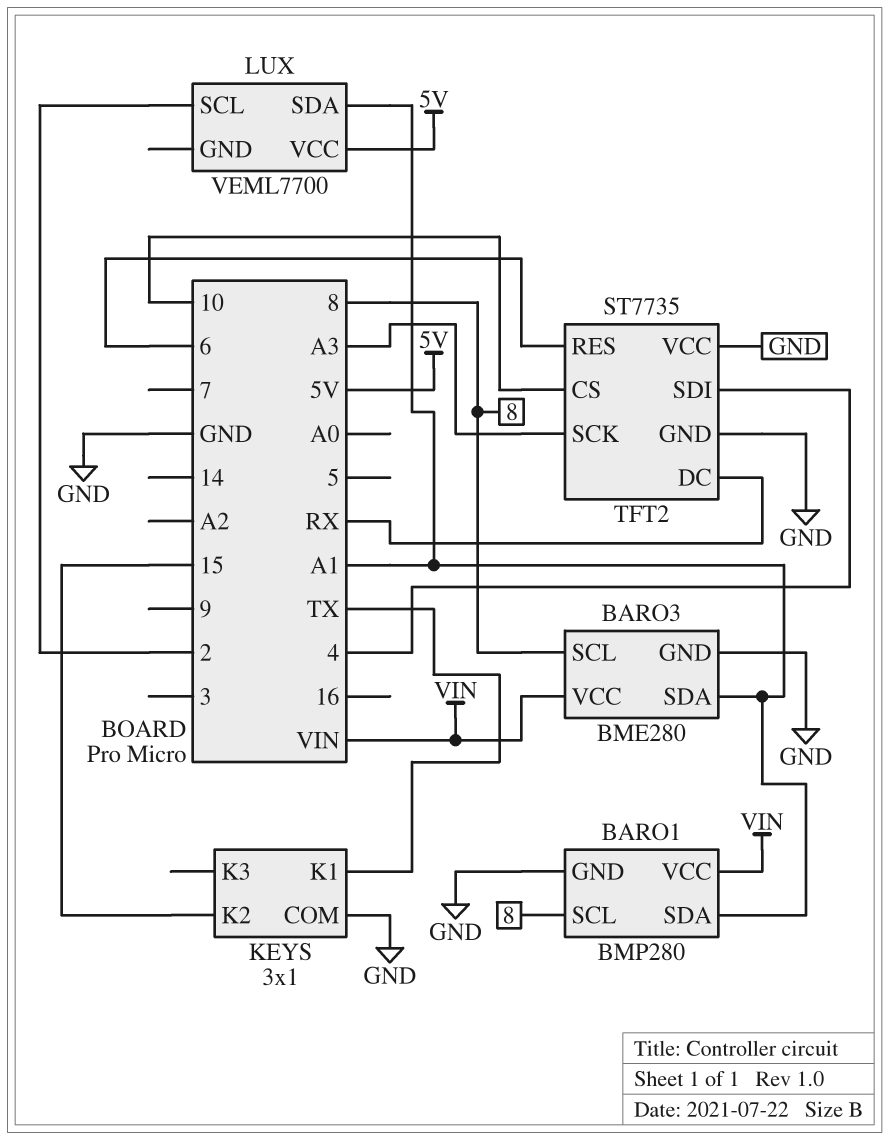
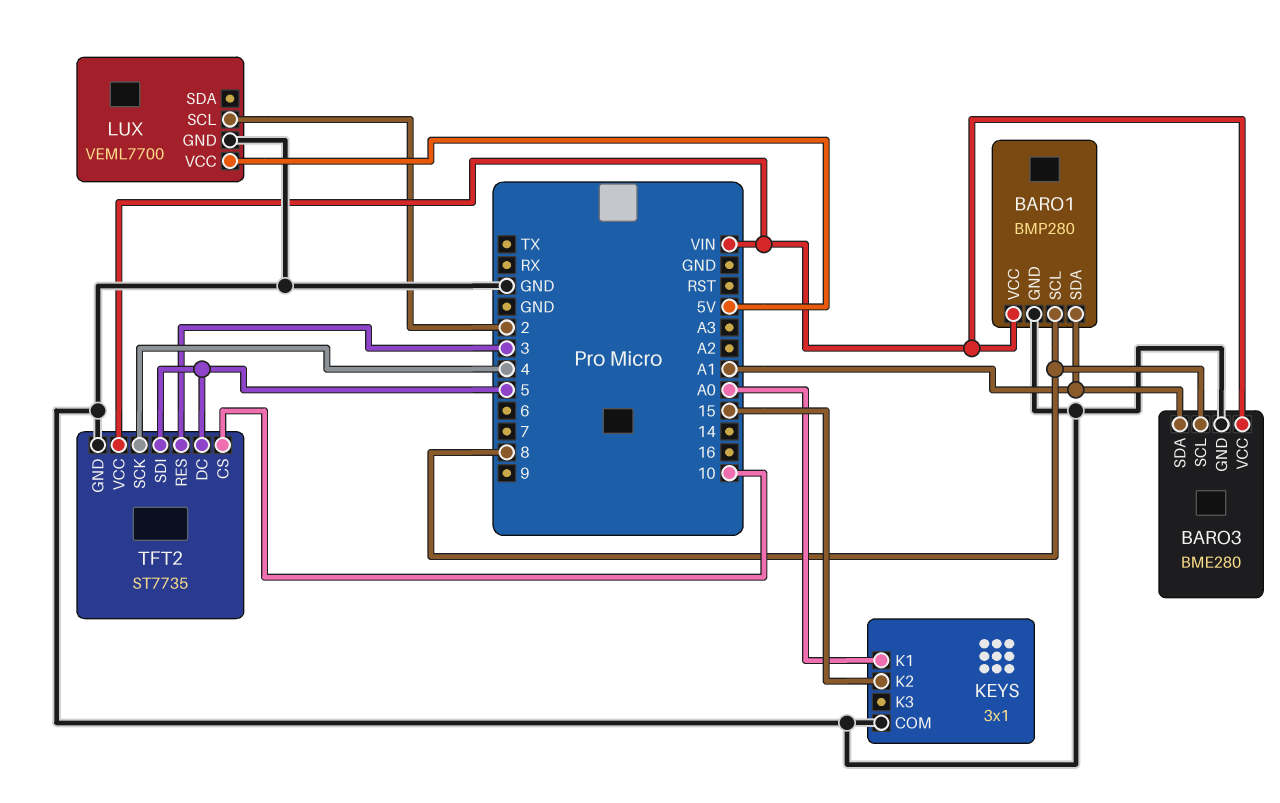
KEYS pin K1: TX -> A0
LUX pin GND: none -> GND
LUX pin SDA: A1 -> none
TFT2 pin DC: RX -> 5
TFT2 pin RES: 6 -> 3
TFT2 pin SCK: A3 -> 4
TFT2 pin SDI: 4 -> 5
TFT2 pin VCC: GND -> VIN

